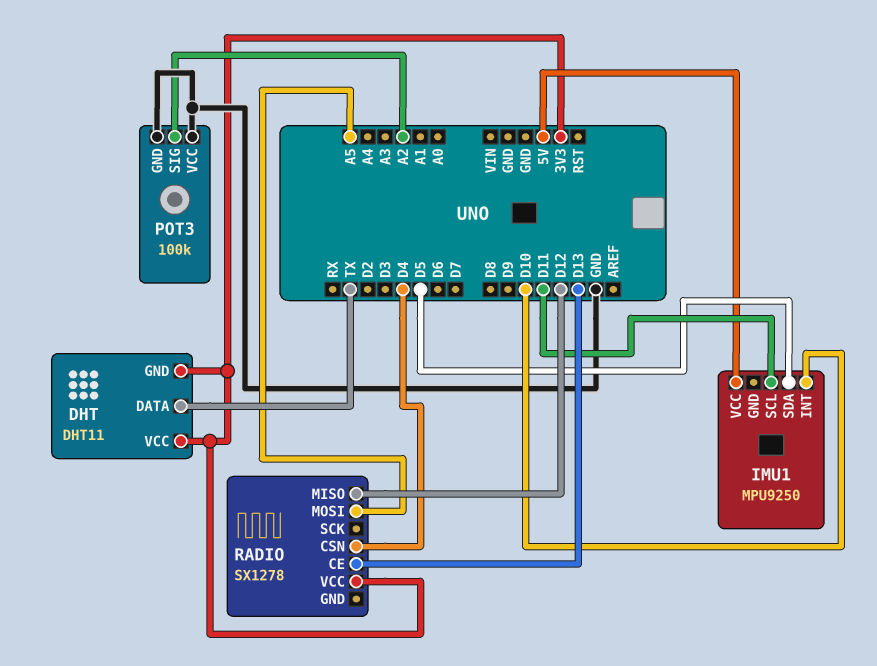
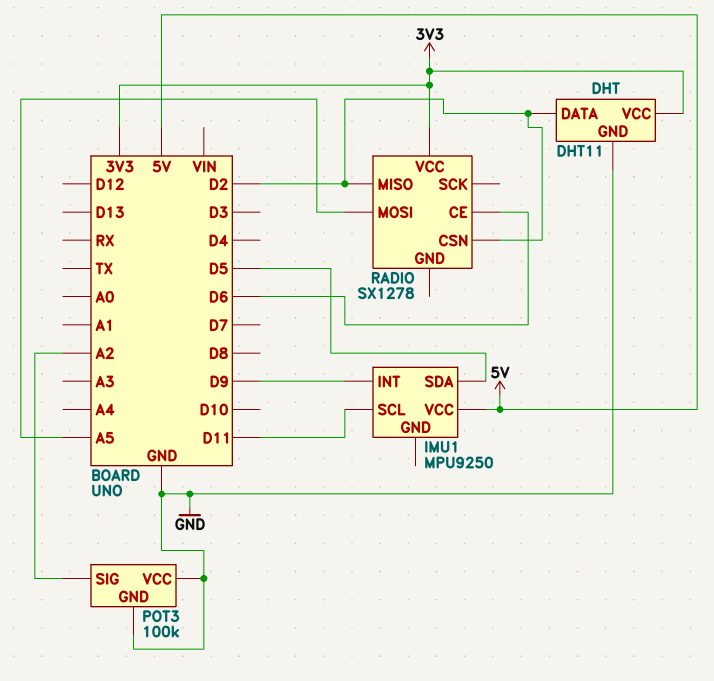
DHT pin DATA: TX -> D2
DHT pin GND: 3V3 -> GND
IMU1 pin INT: D10 -> D9
RADIO pin CE: D13 -> D6
RADIO pin CSN: D4 -> D2
RADIO pin MISO: D12 -> D2

